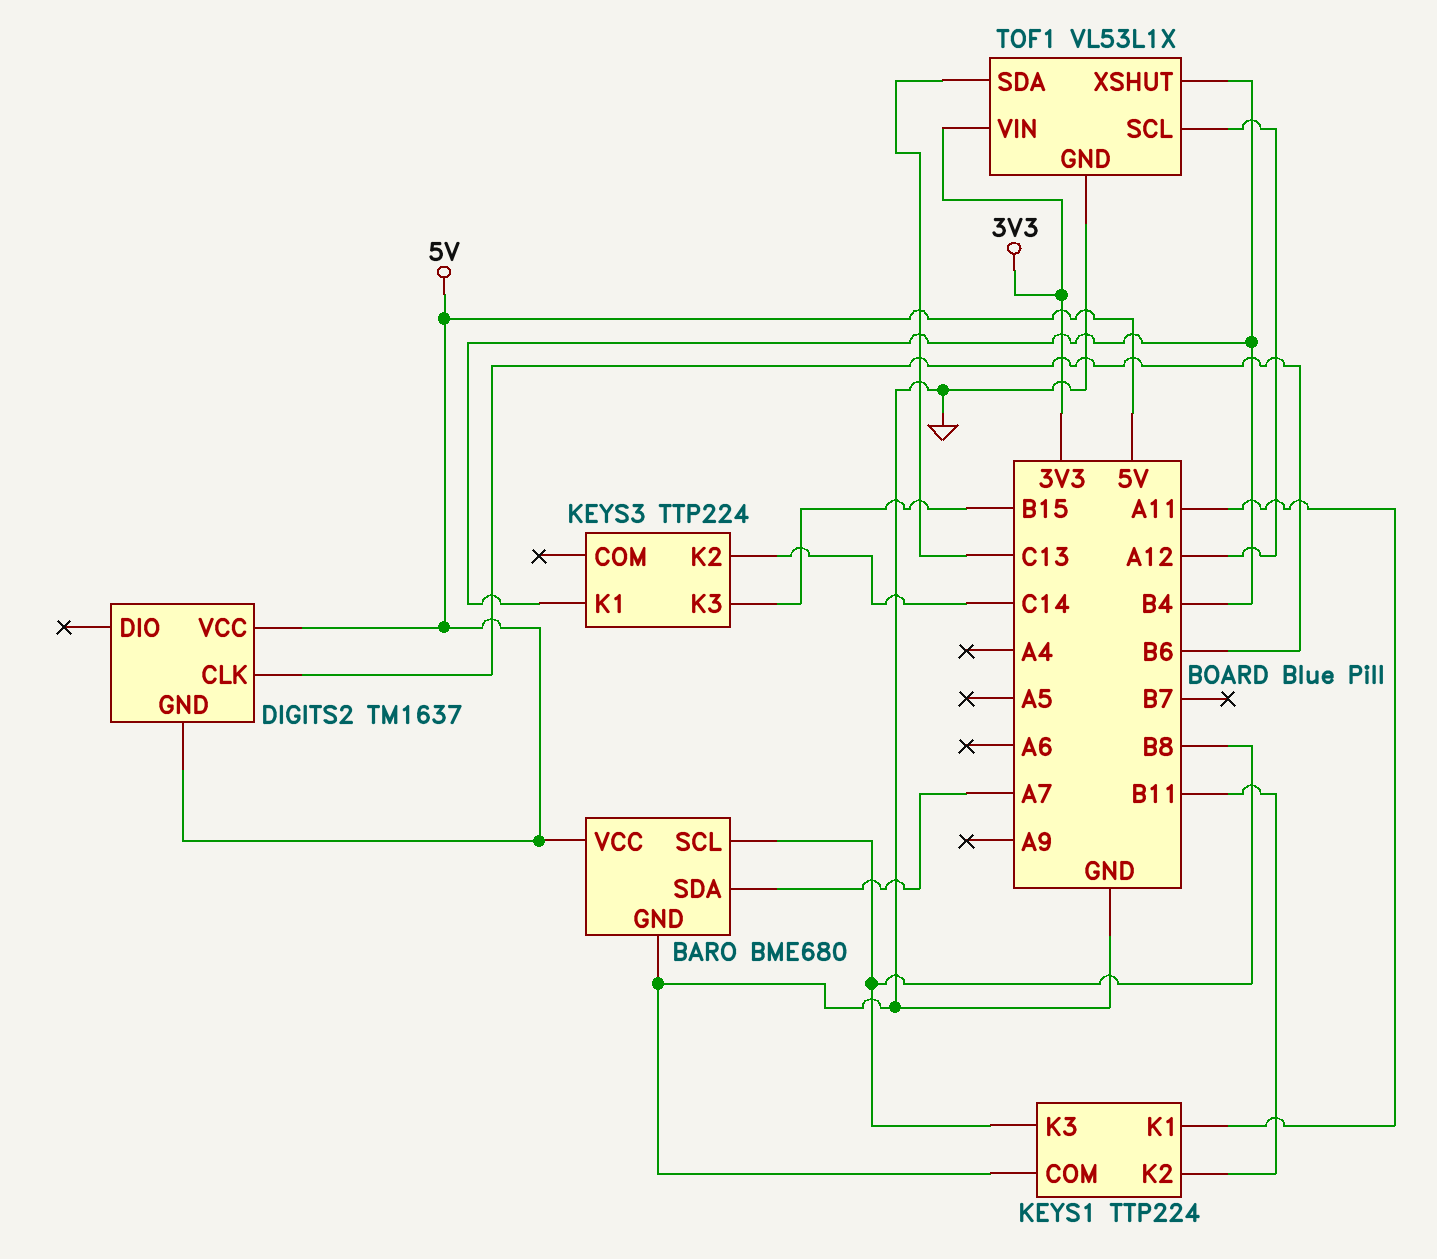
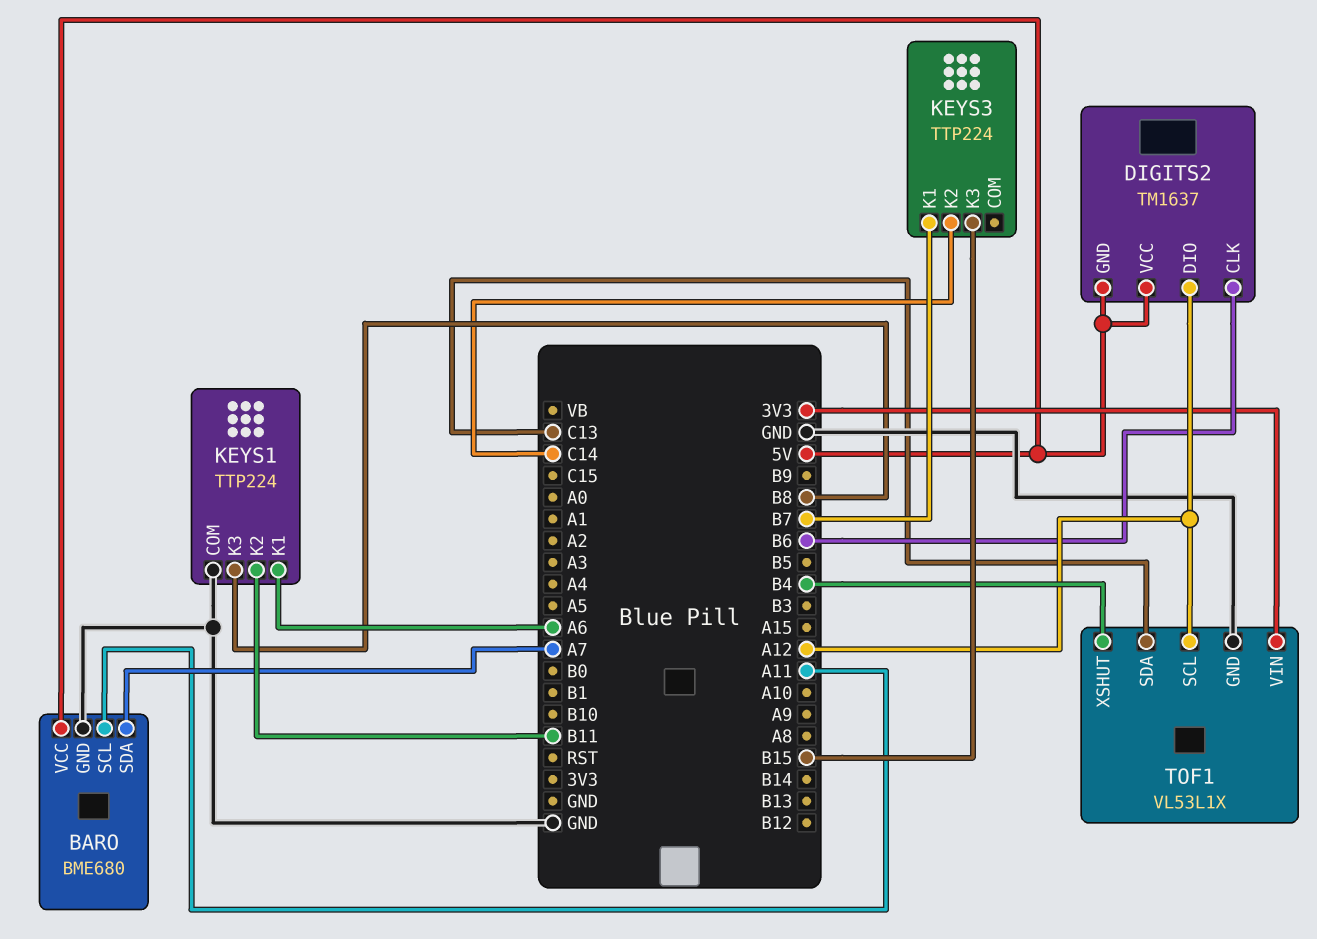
BARO pin SCL: B8 -> A11
DIGITS2 pin DIO: none -> A12
KEYS1 pin K1: A11 -> A6
KEYS3 pin K1: B4 -> B7

